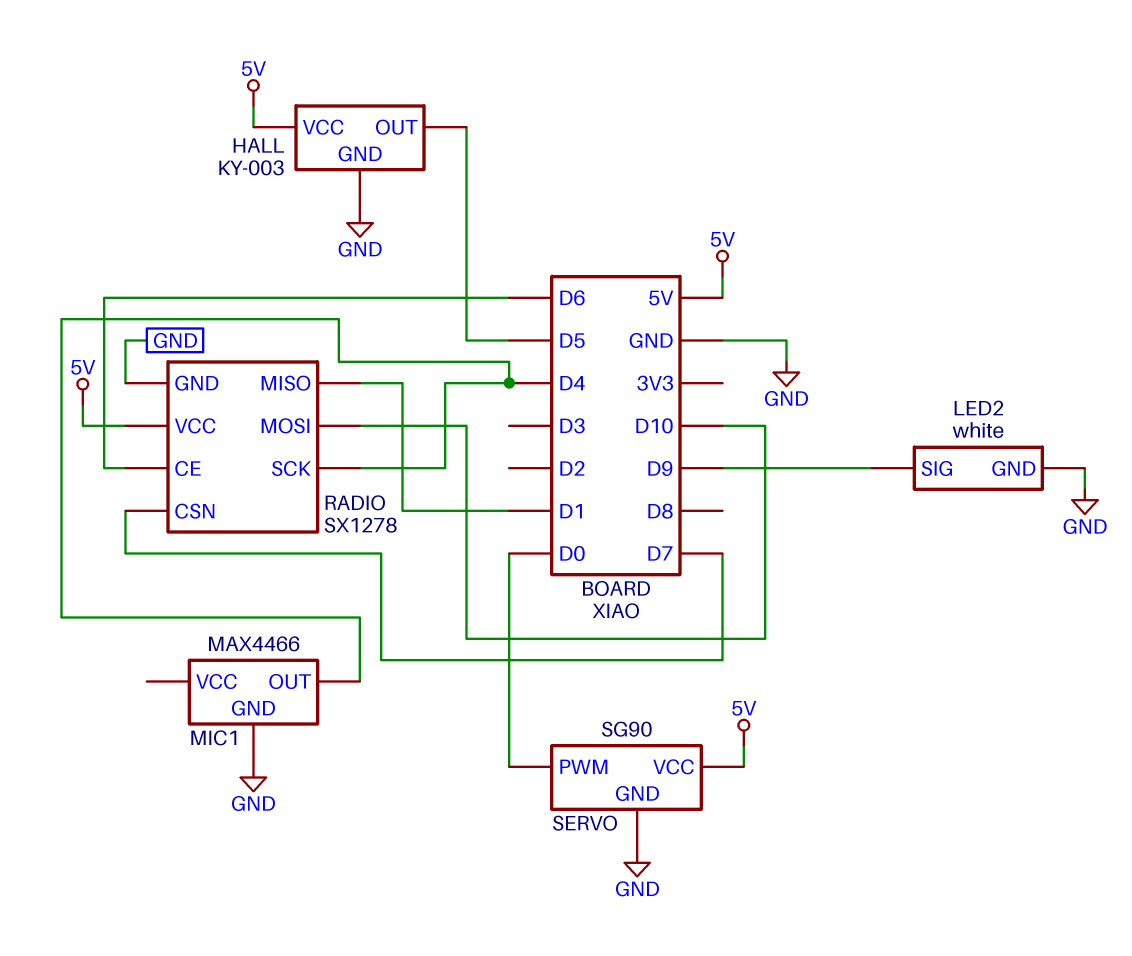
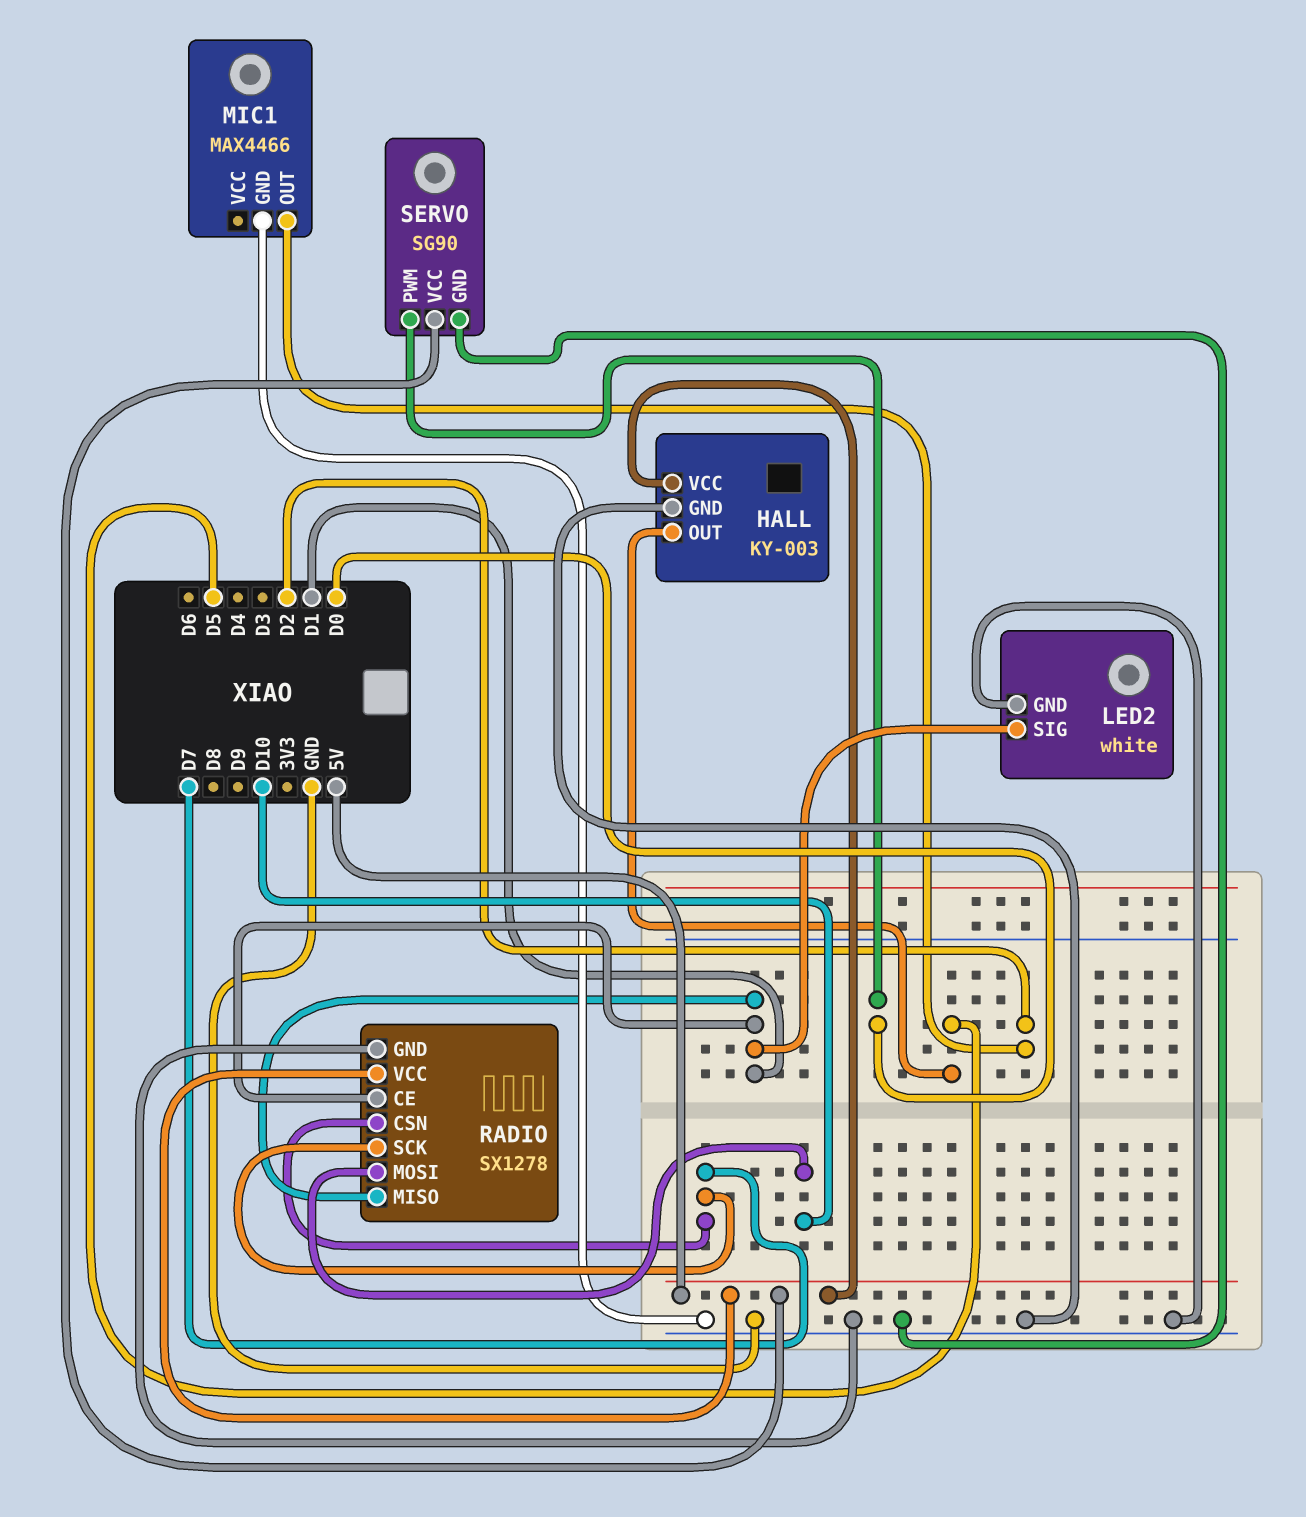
LED2 pin SIG: D9 -> D1
MIC1 pin OUT: D4 -> D2
RADIO pin CE: D6 -> D1
RADIO pin SCK: D4 -> D7

